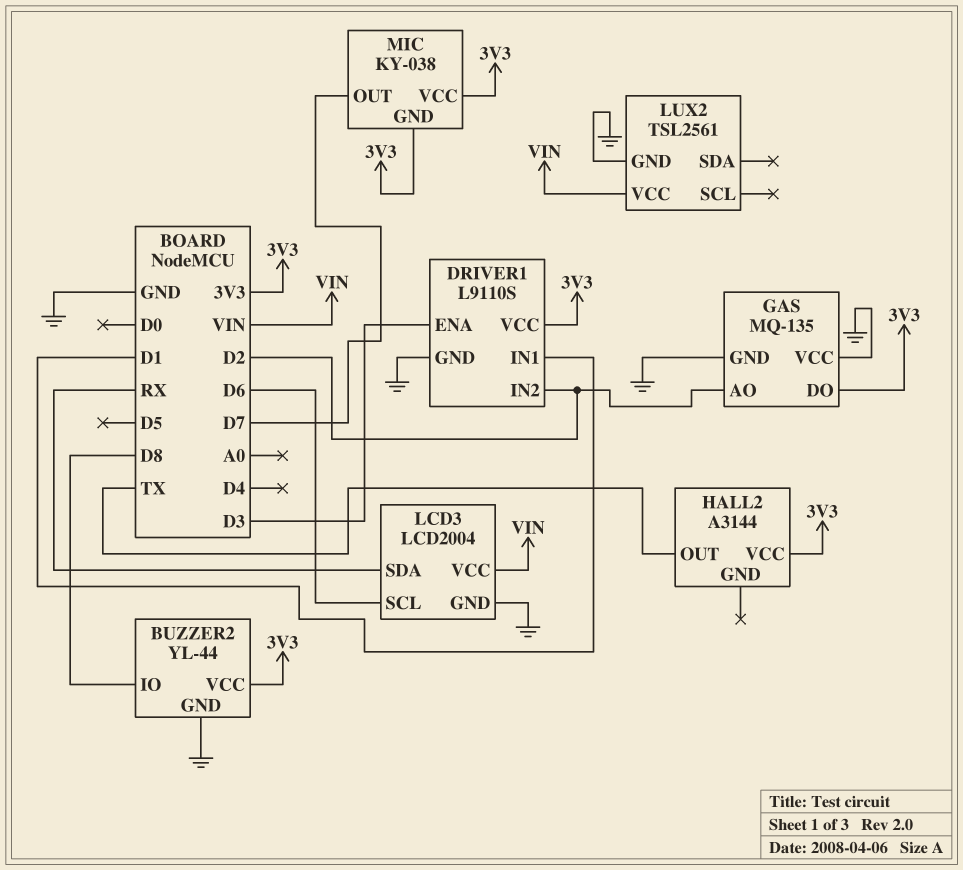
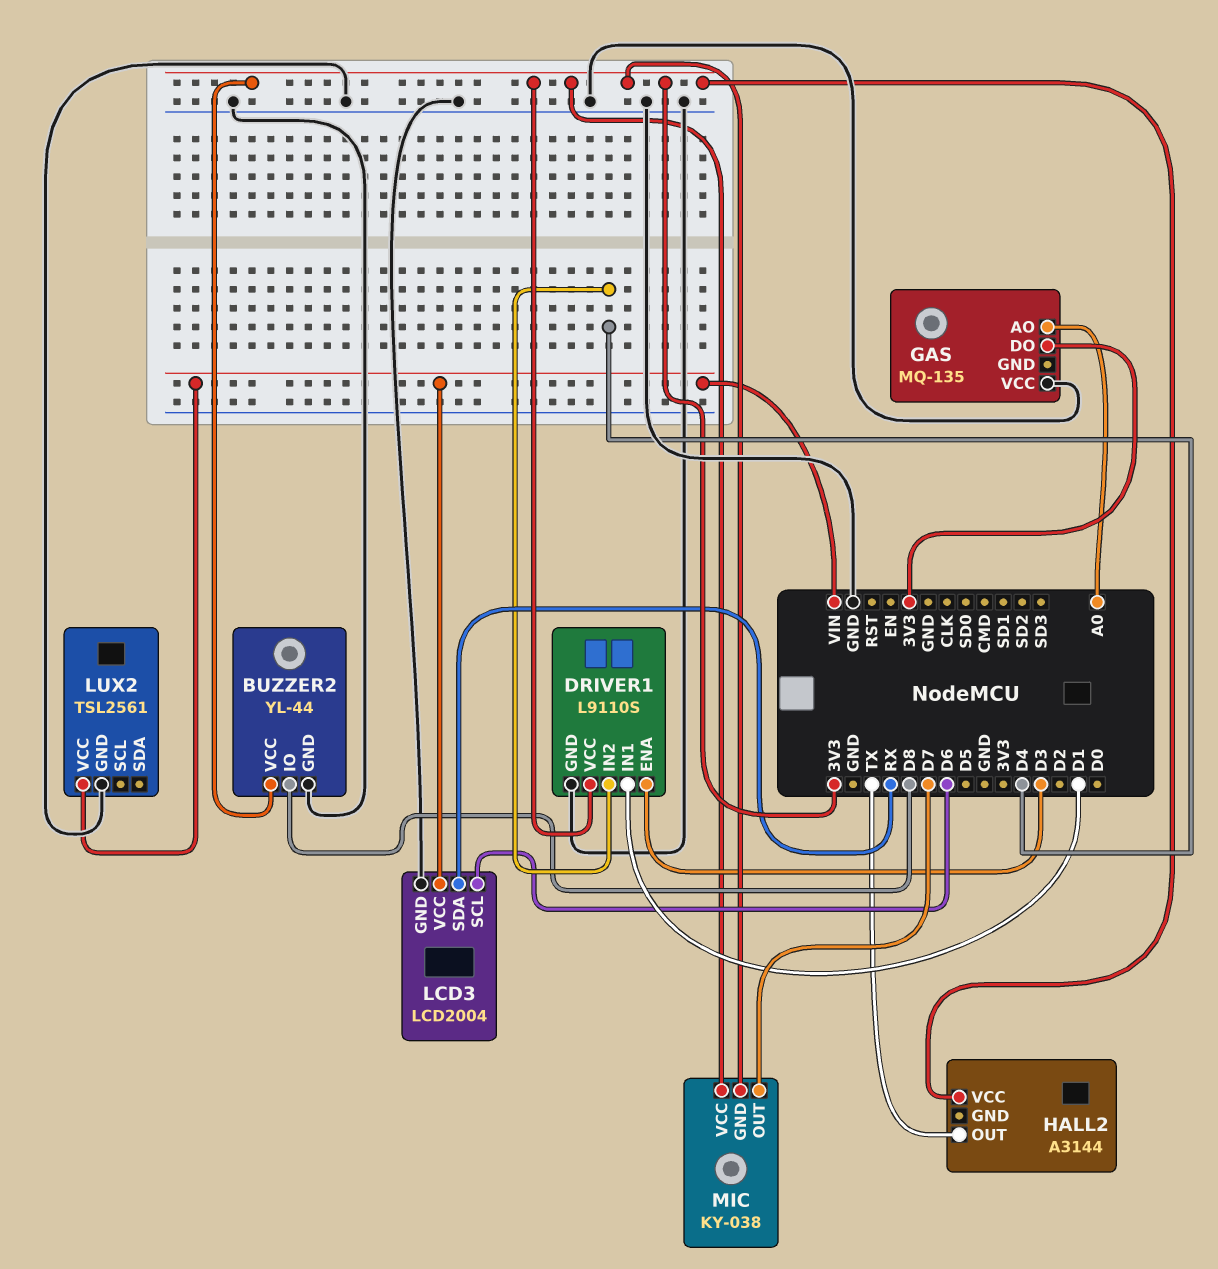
DRIVER1 pin IN2: D2 -> D4
GAS pin AO: D2 -> A0
GAS pin GND: GND -> none

